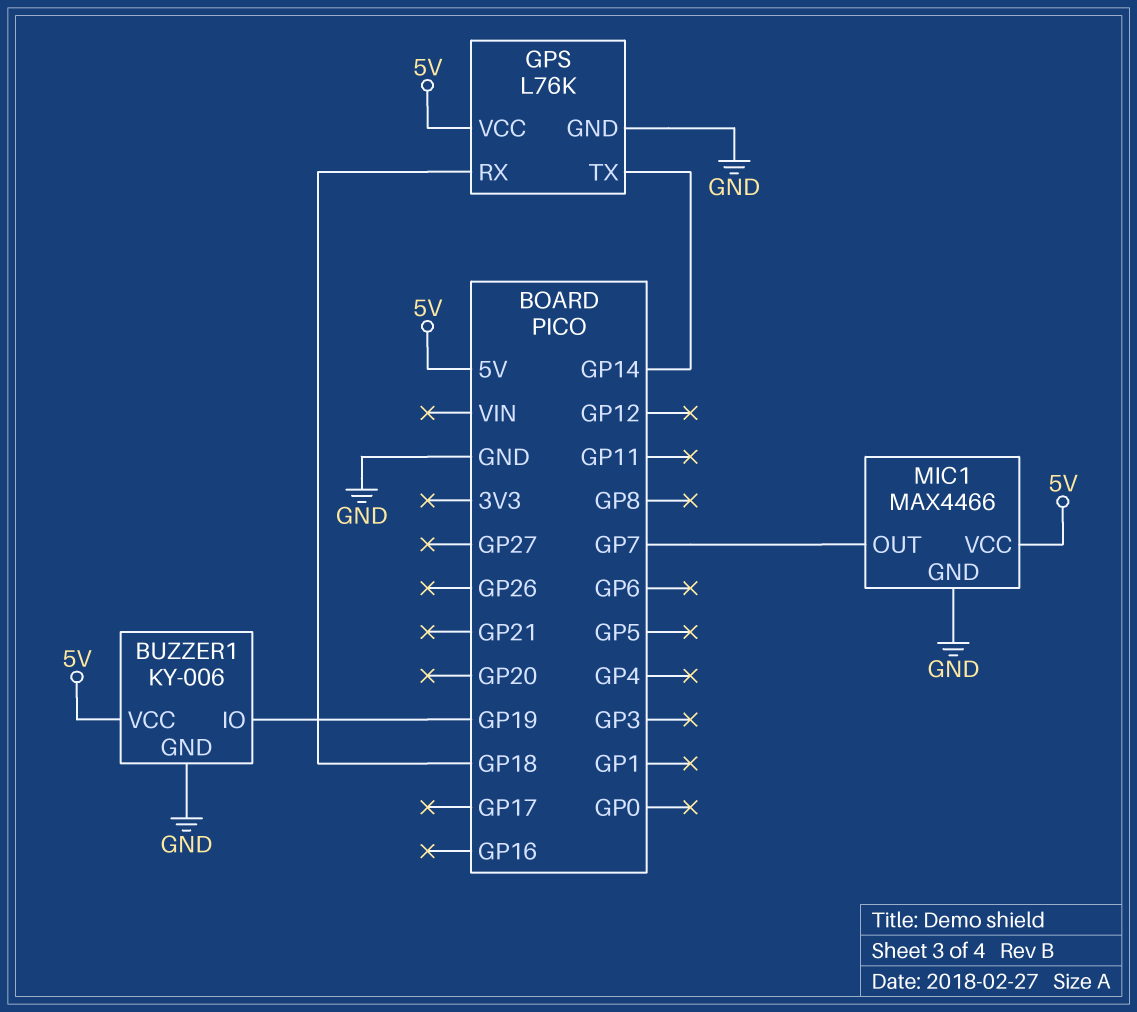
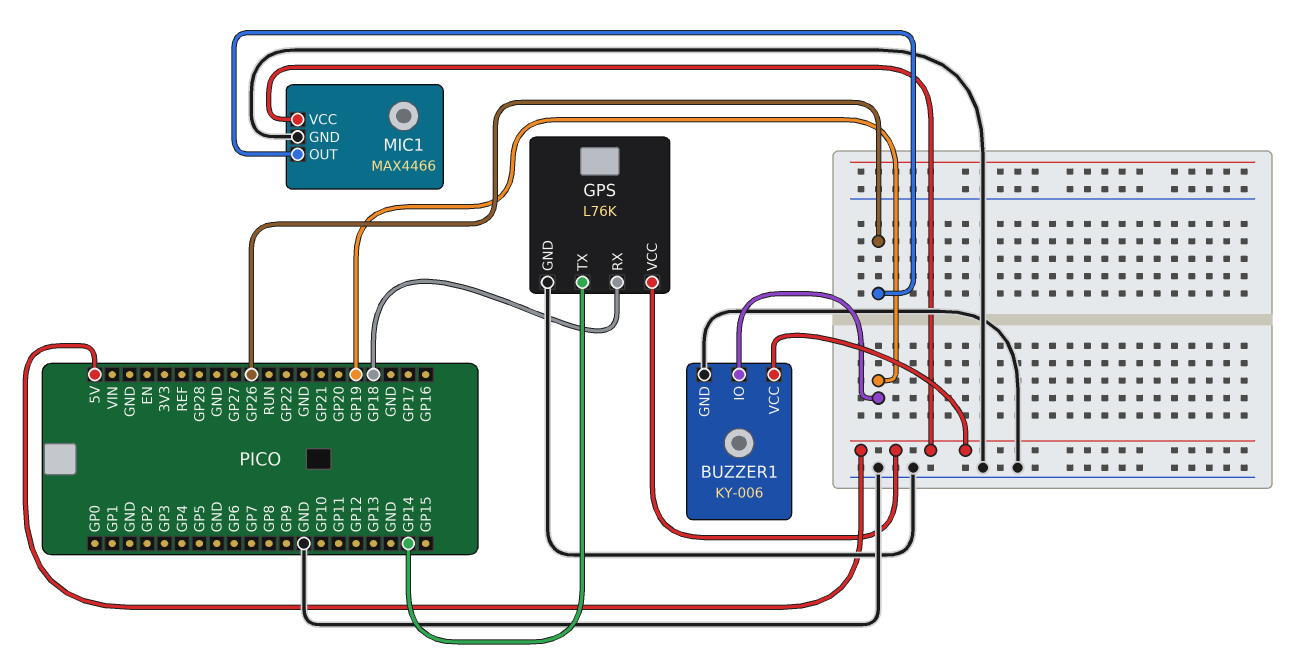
MIC1 pin OUT: GP7 -> GP26

